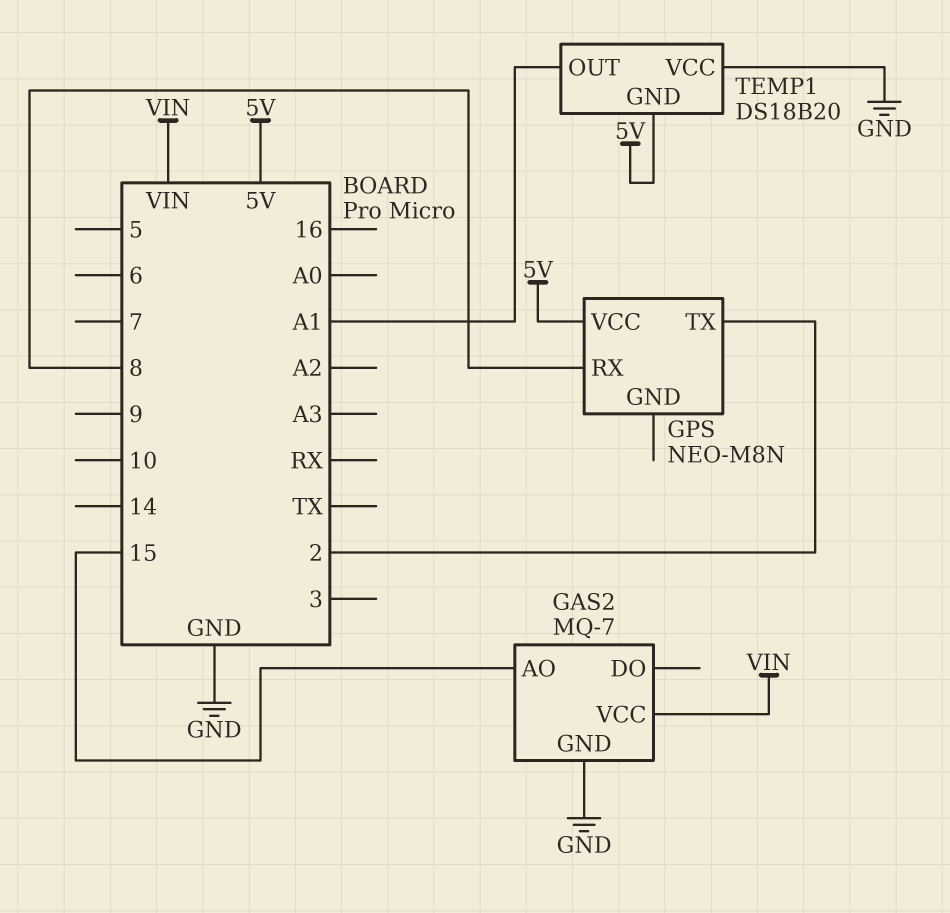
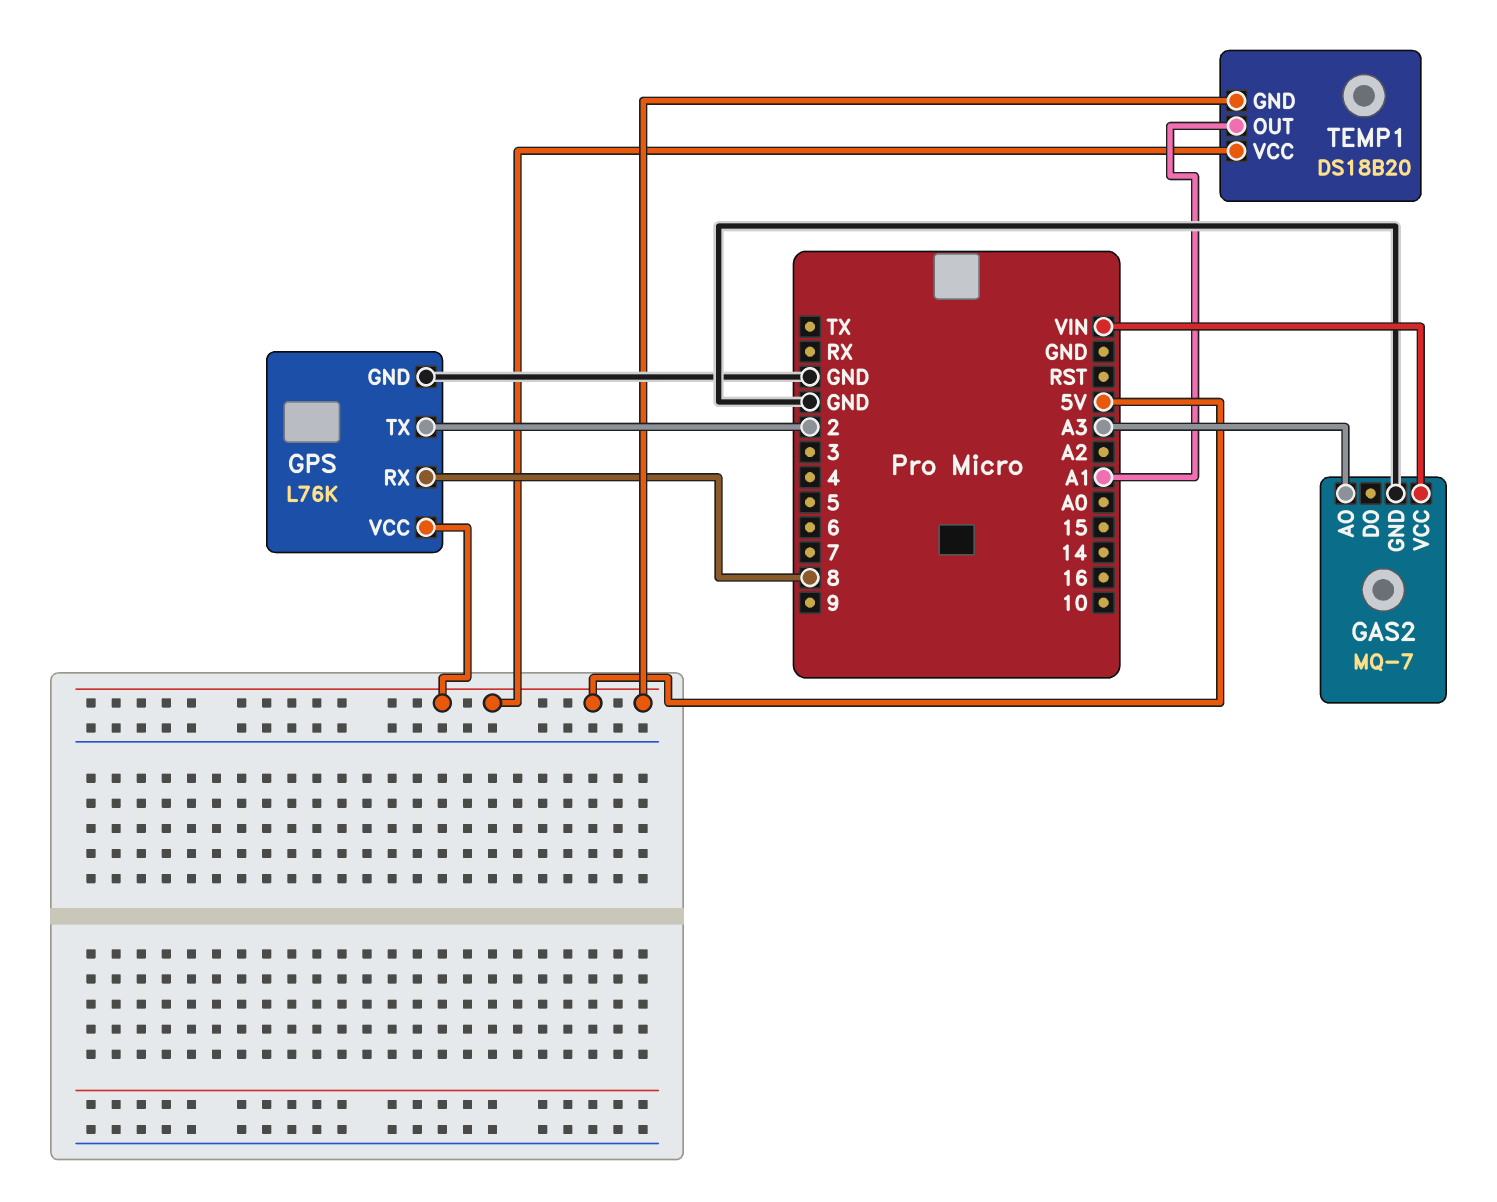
GAS2 pin AO: 15 -> A3
GPS: NEO-M8N -> L76K
GPS pin GND: none -> GND
TEMP1 pin VCC: GND -> 5V

